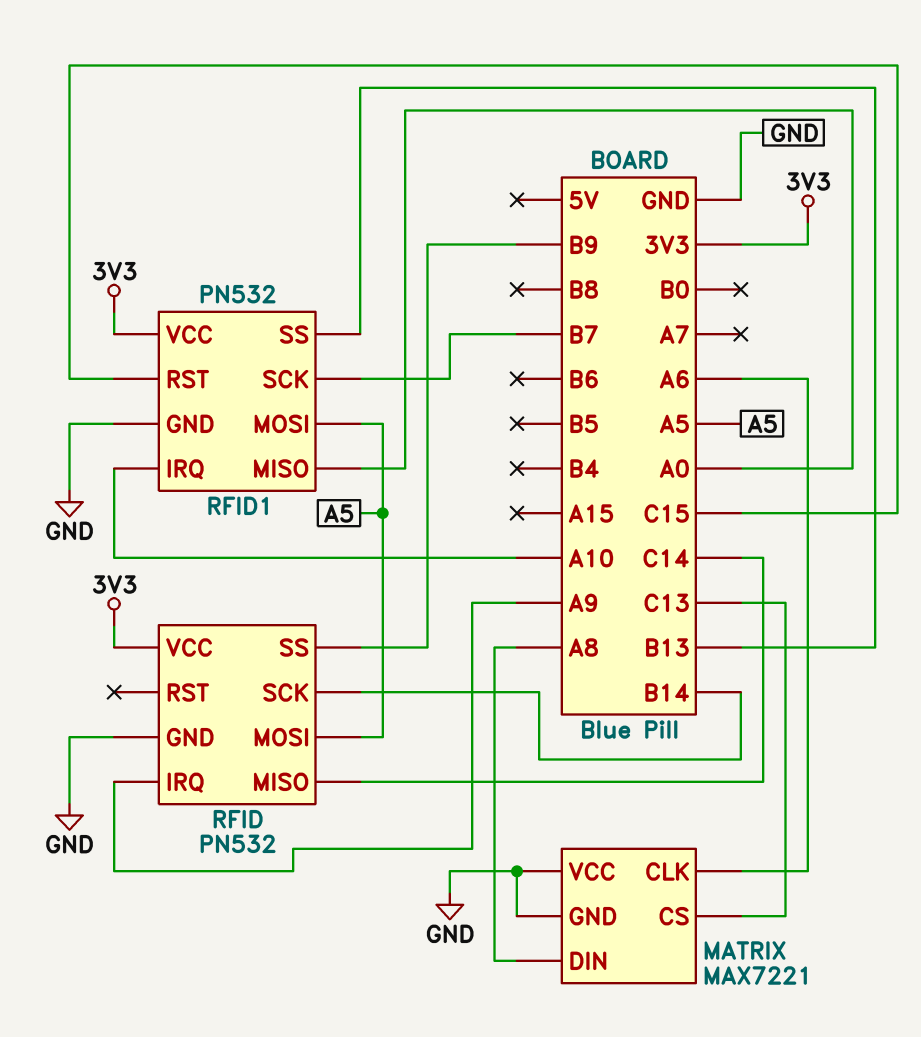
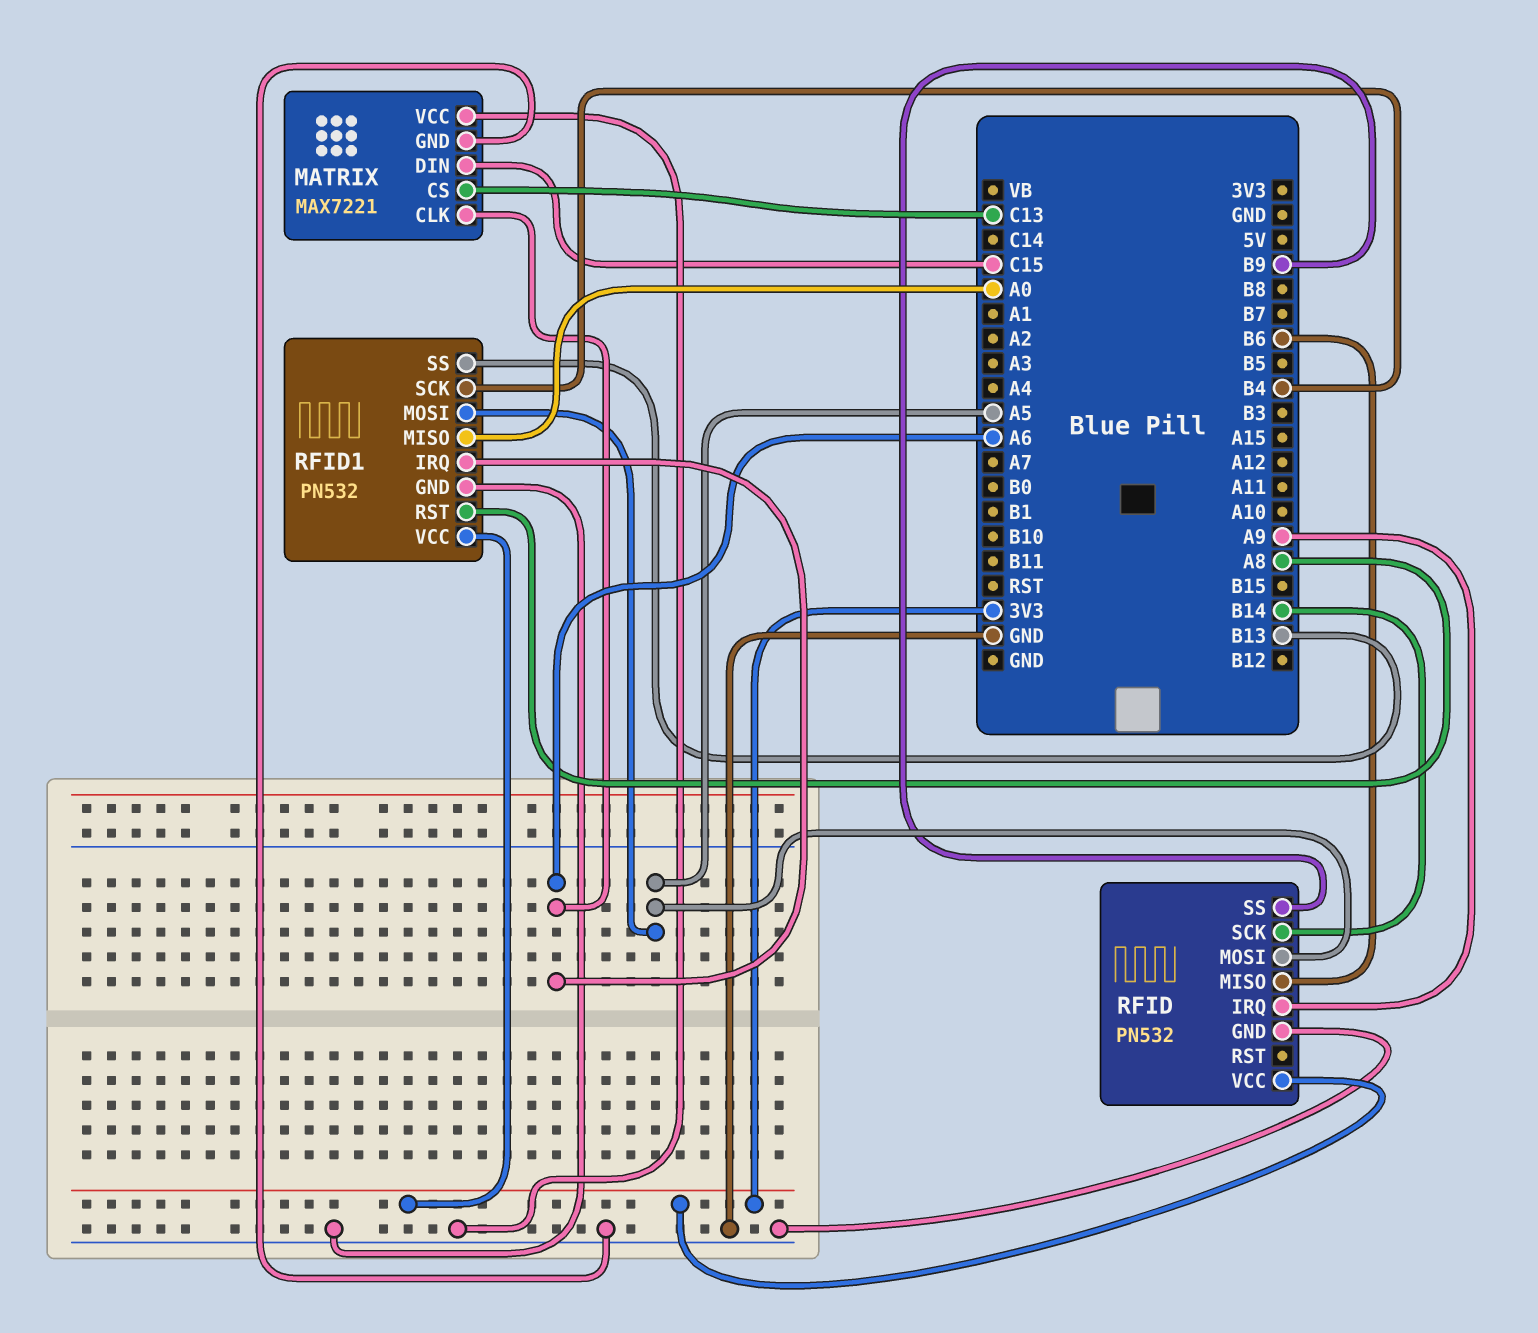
MATRIX pin DIN: A8 -> C15
RFID pin MISO: C14 -> B6
RFID1 pin IRQ: A10 -> A6
RFID1 pin RST: C15 -> A8
RFID1 pin SCK: B7 -> B4

